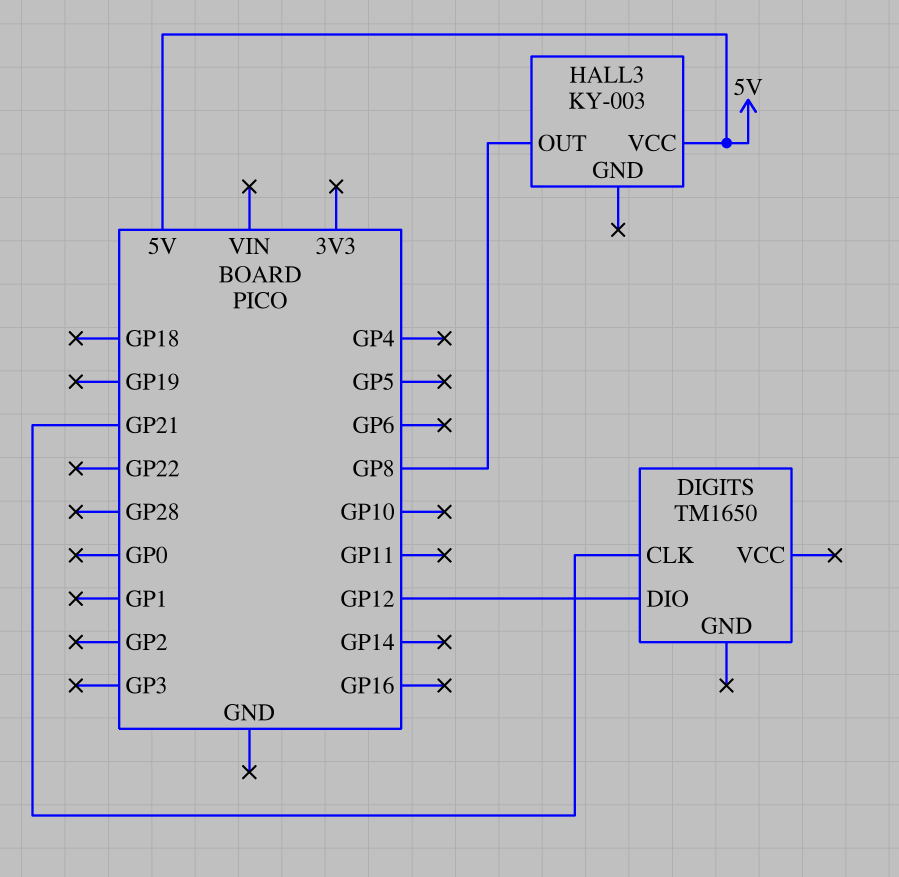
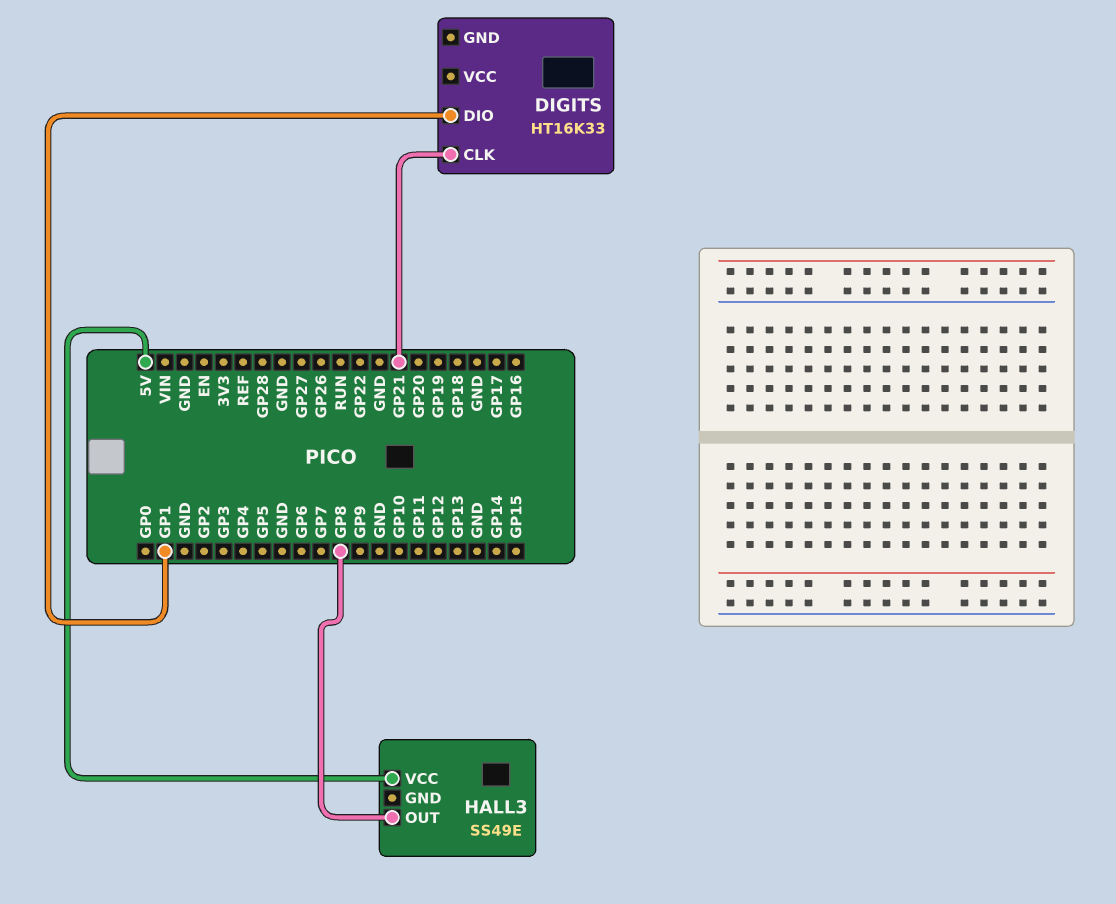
DIGITS: TM1650 -> HT16K33
DIGITS pin DIO: GP12 -> GP1
HALL3: KY-003 -> SS49E

